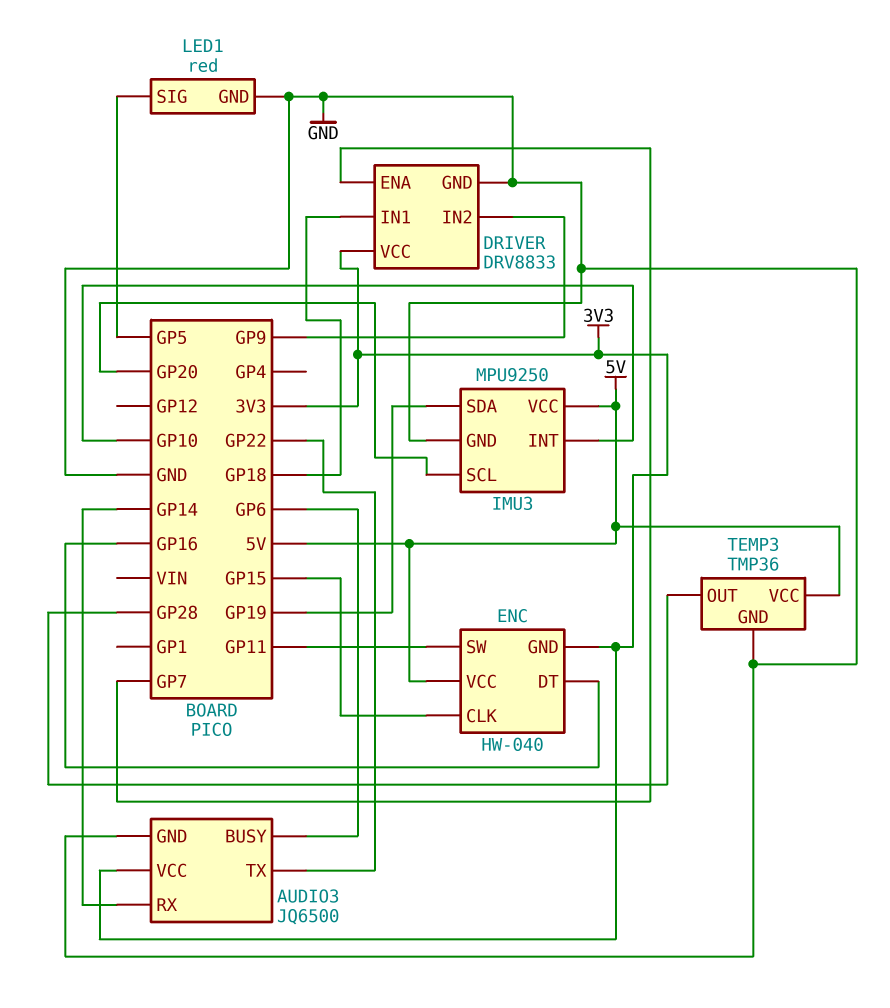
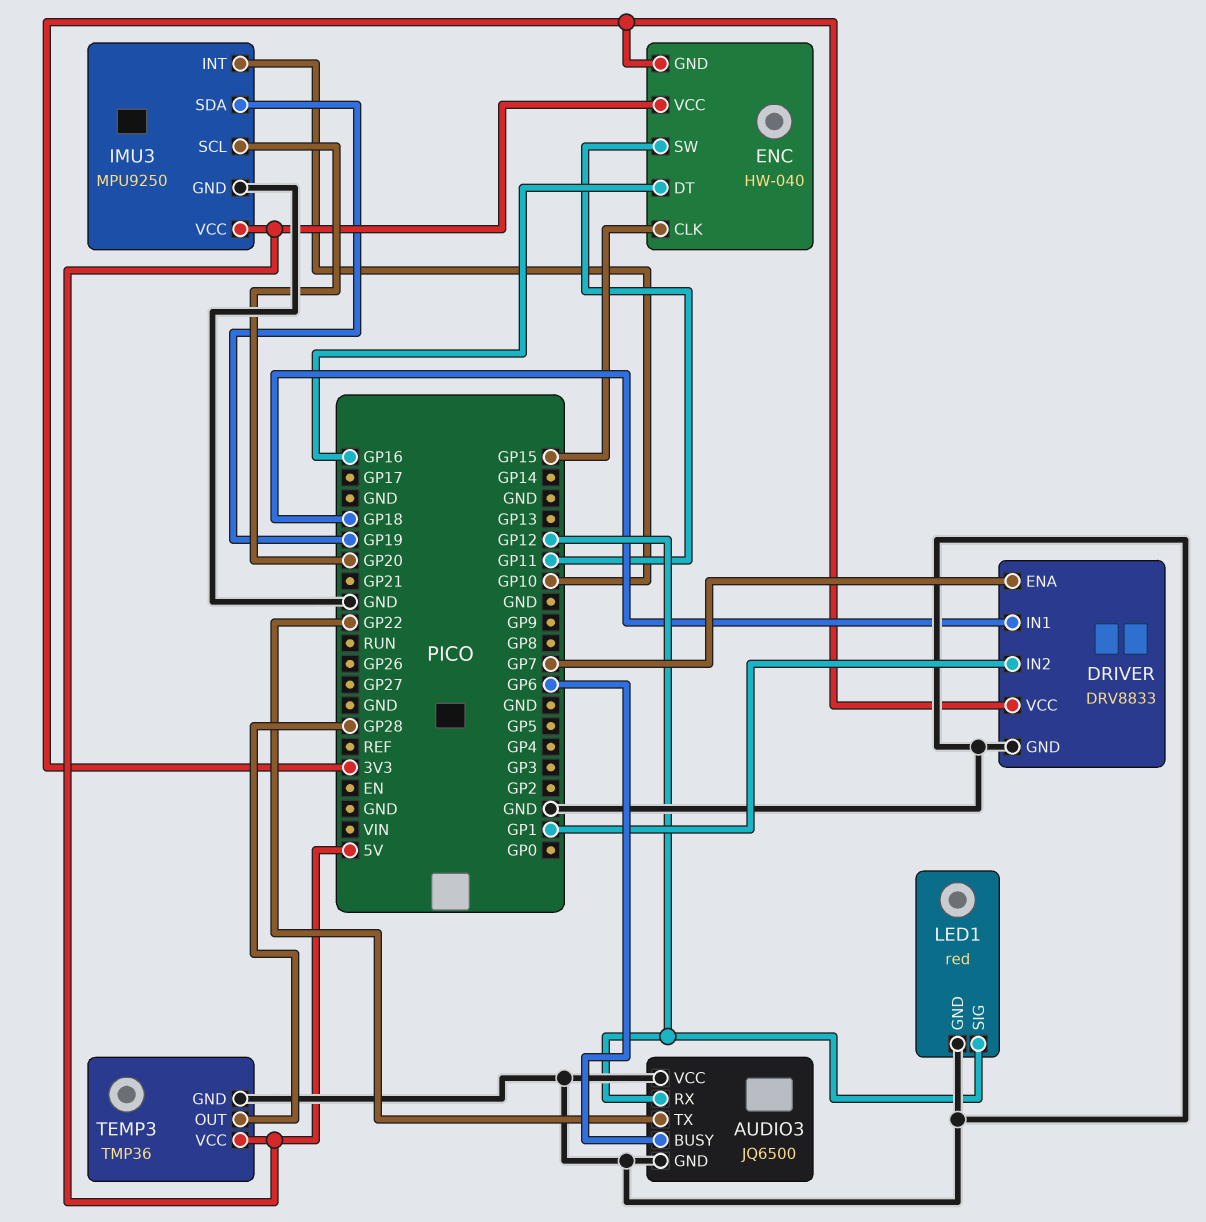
AUDIO3 pin RX: GP14 -> GP12
AUDIO3 pin VCC: 3V3 -> GND
DRIVER pin IN2: GP9 -> GP1
LED1 pin SIG: GP5 -> GP12

